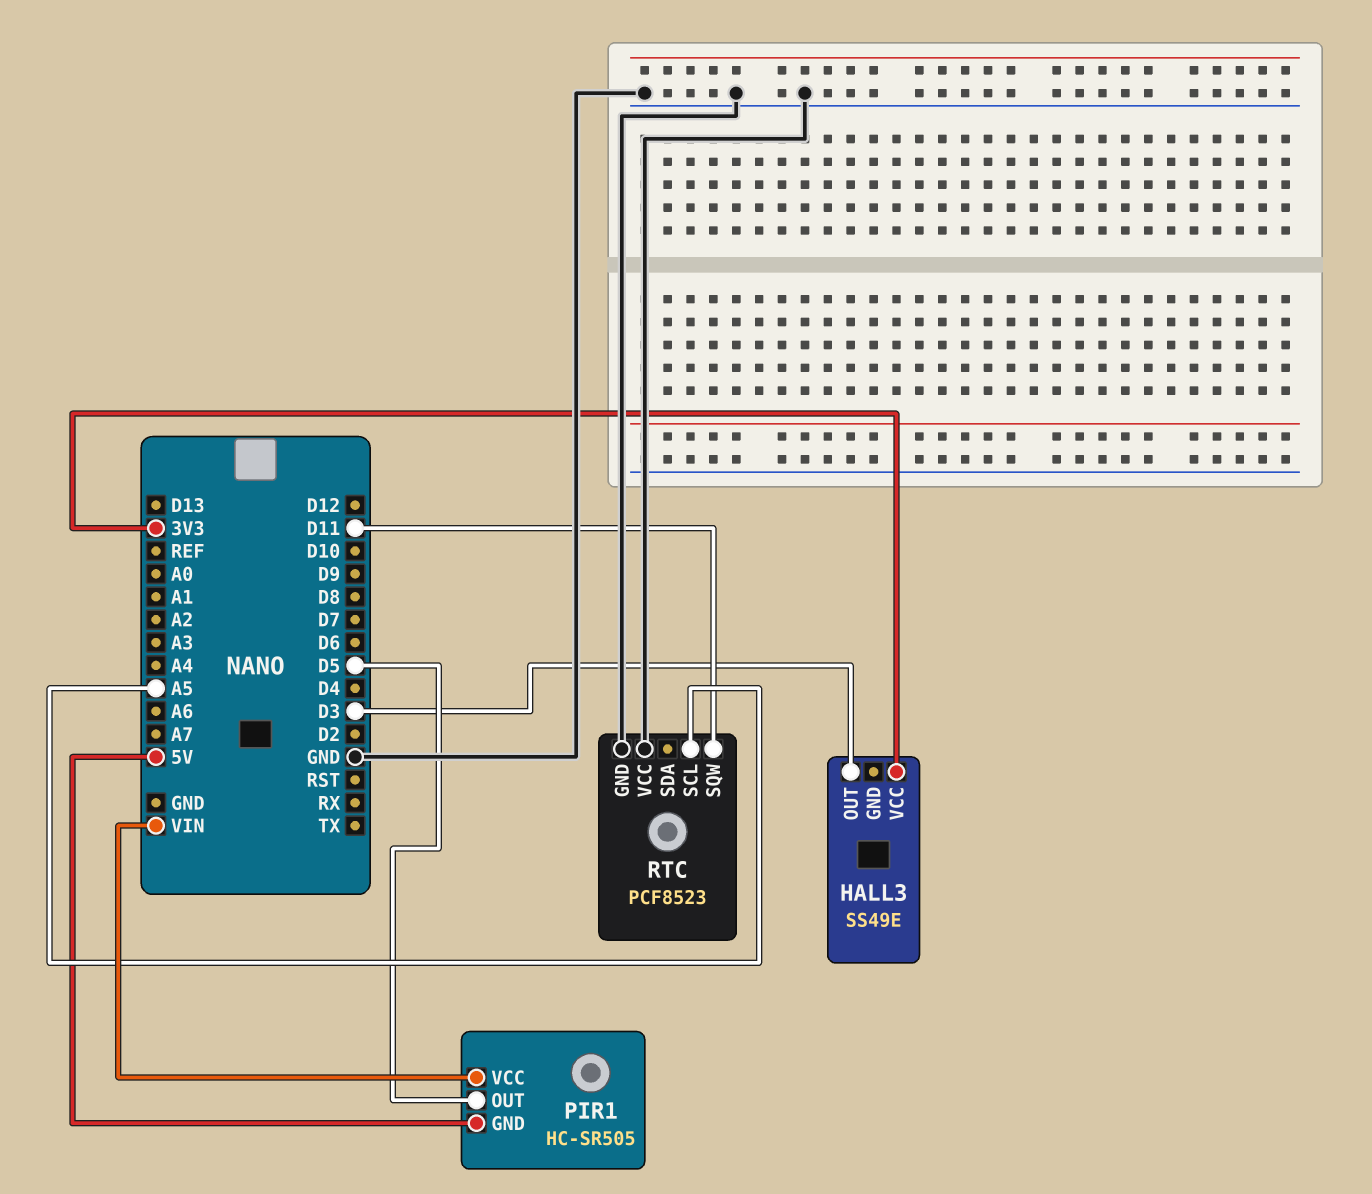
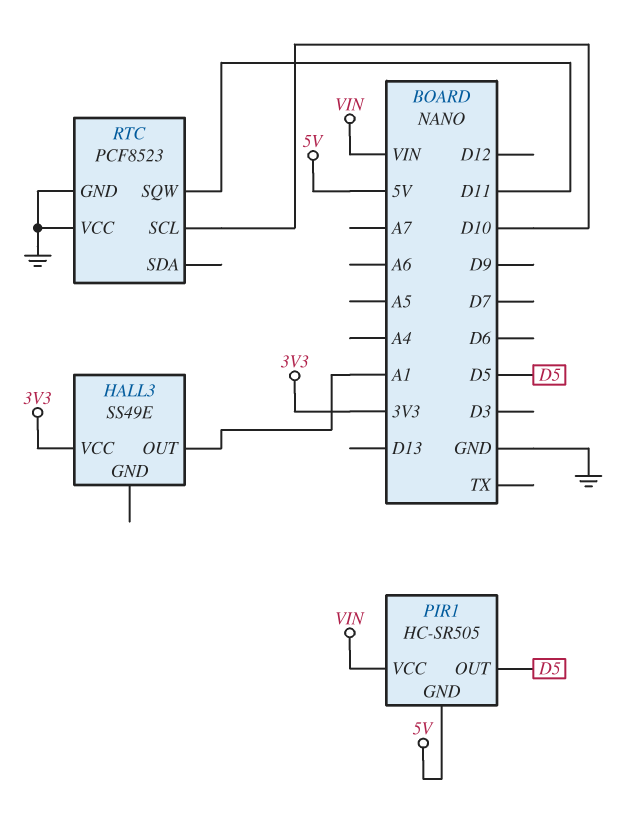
HALL3 pin OUT: D3 -> A1
RTC pin SCL: A5 -> D10

